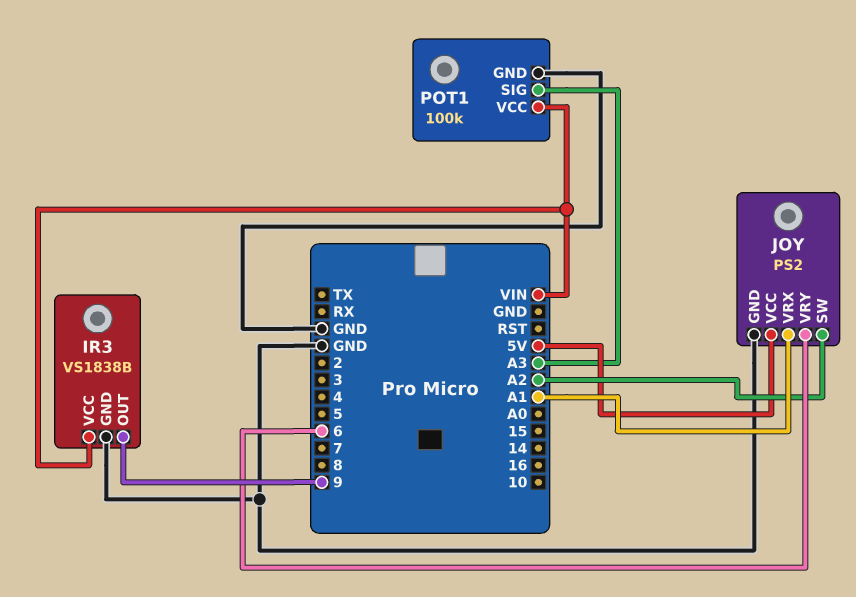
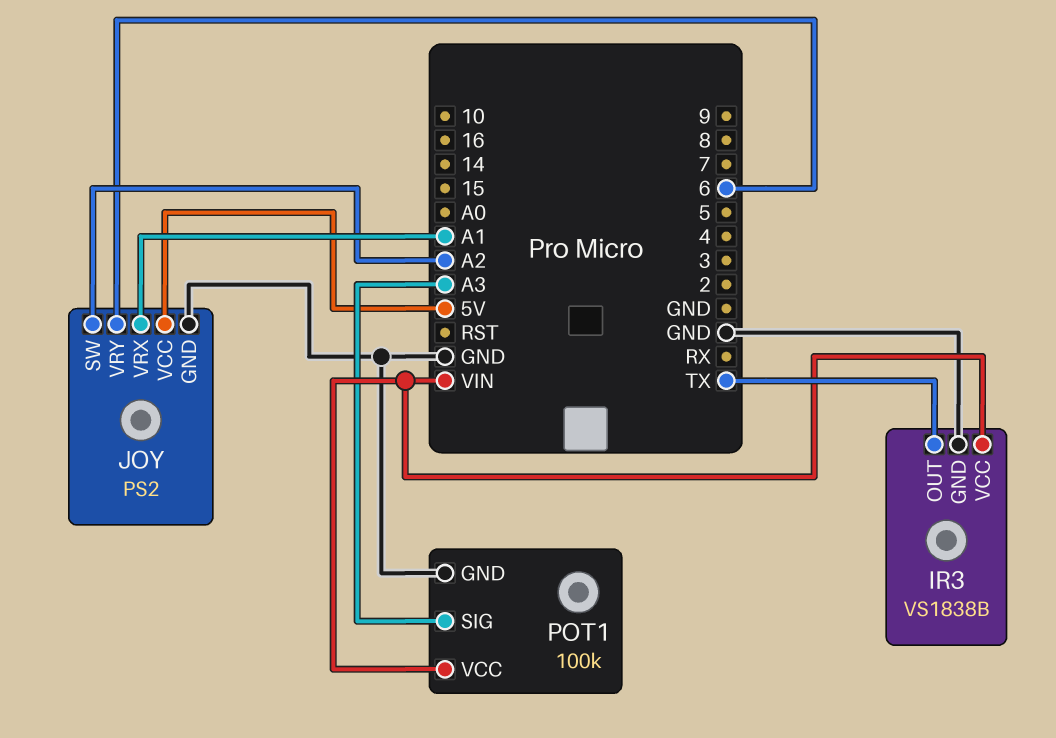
IR3 pin OUT: 9 -> TX

